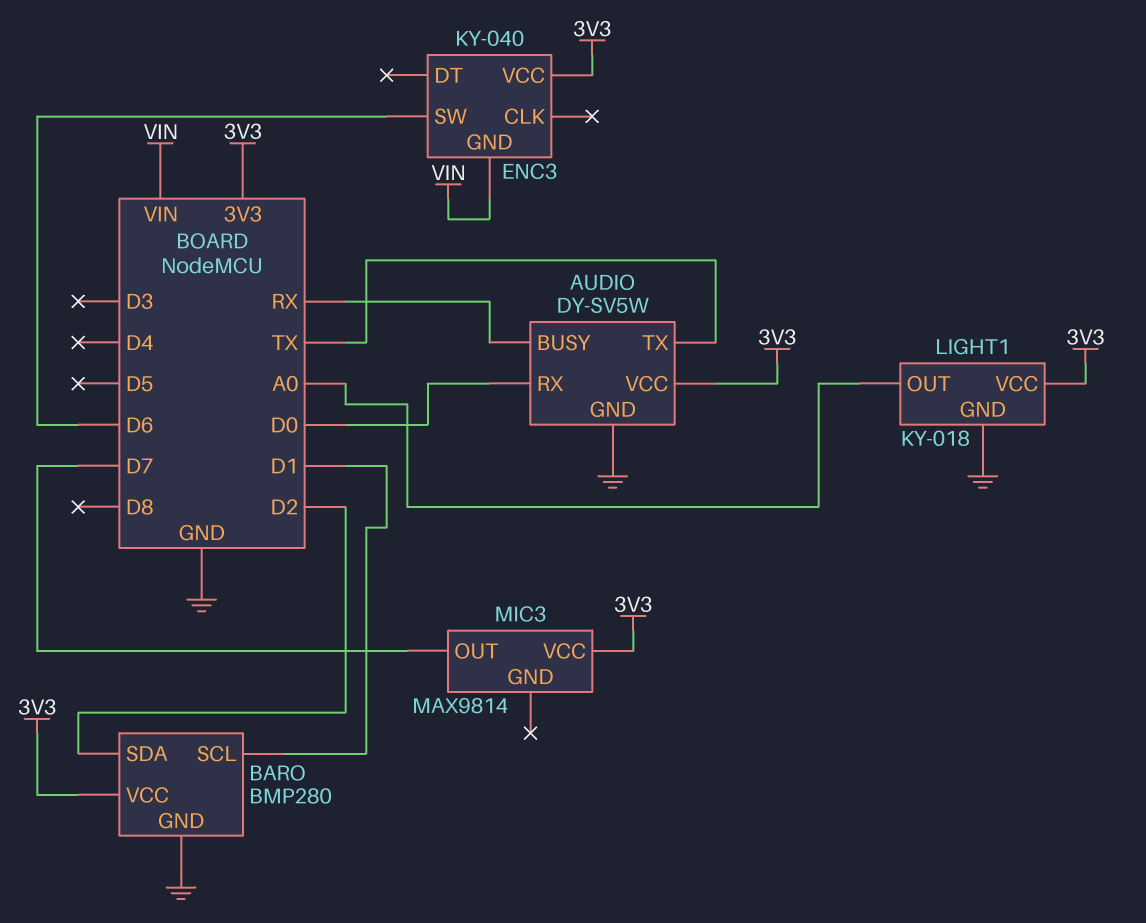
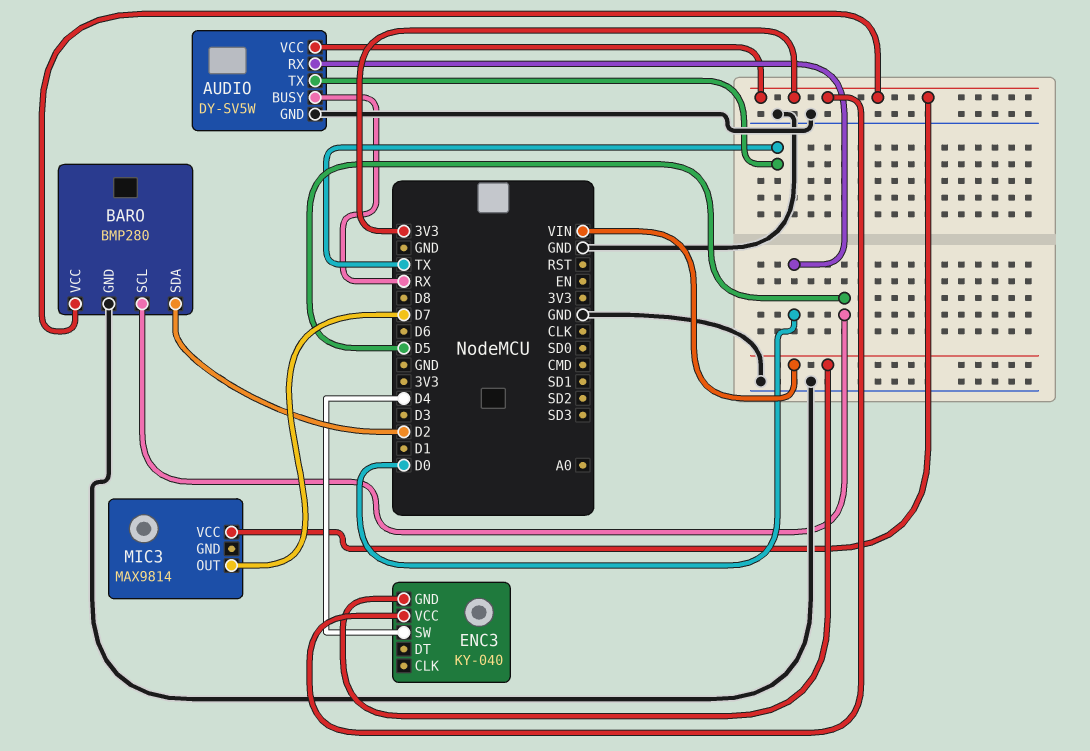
BARO pin SCL: D1 -> D5
ENC3 pin SW: D6 -> D4
LIGHT1: KY-018 -> none
LIGHT1 pin GND: GND -> none
LIGHT1 pin OUT: A0 -> none
LIGHT1 pin VCC: 3V3 -> none

